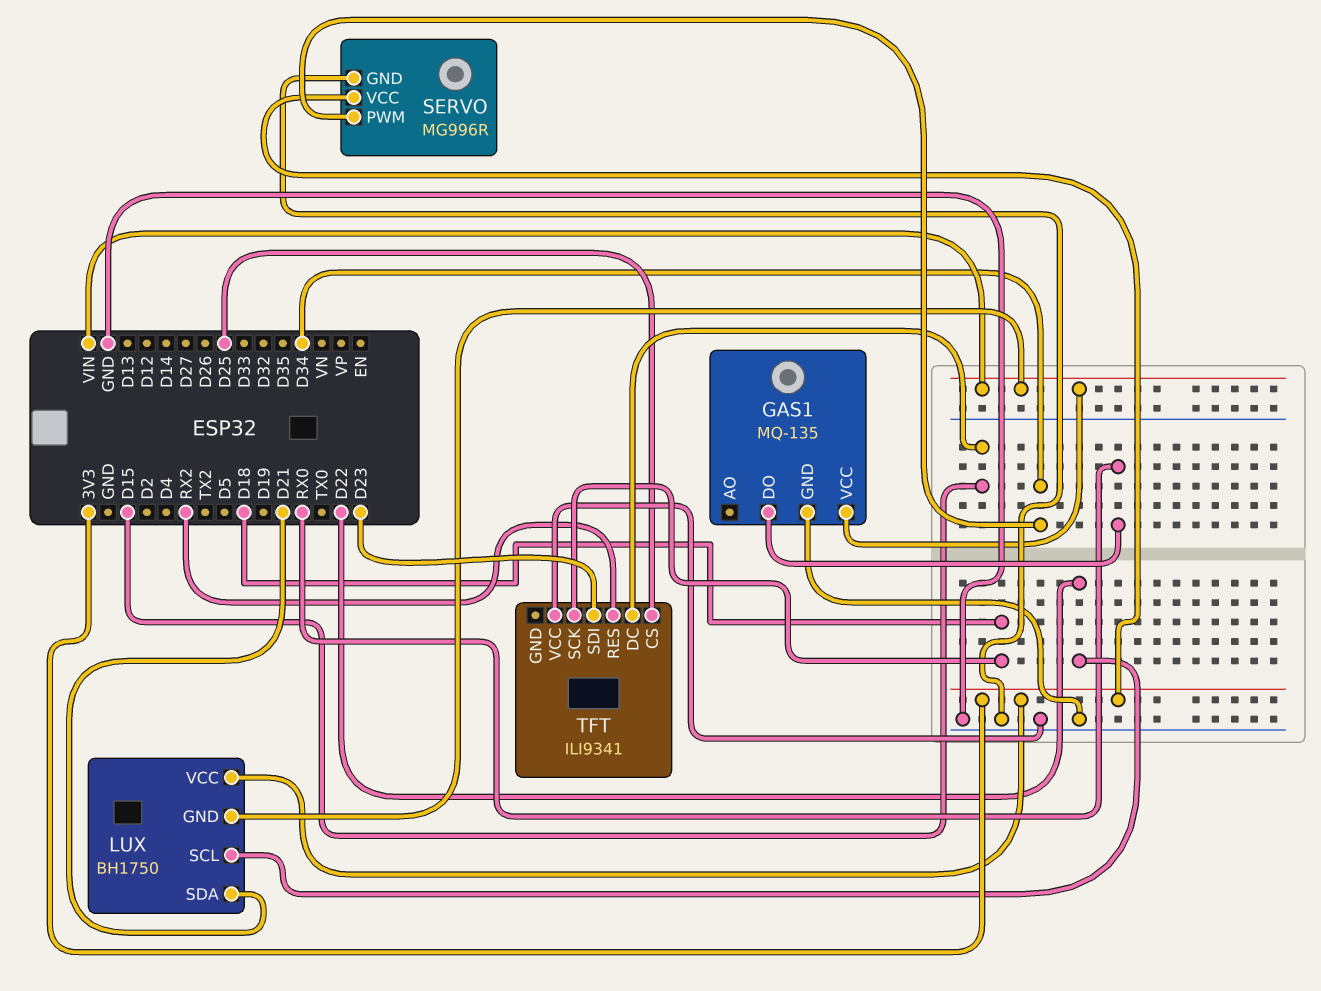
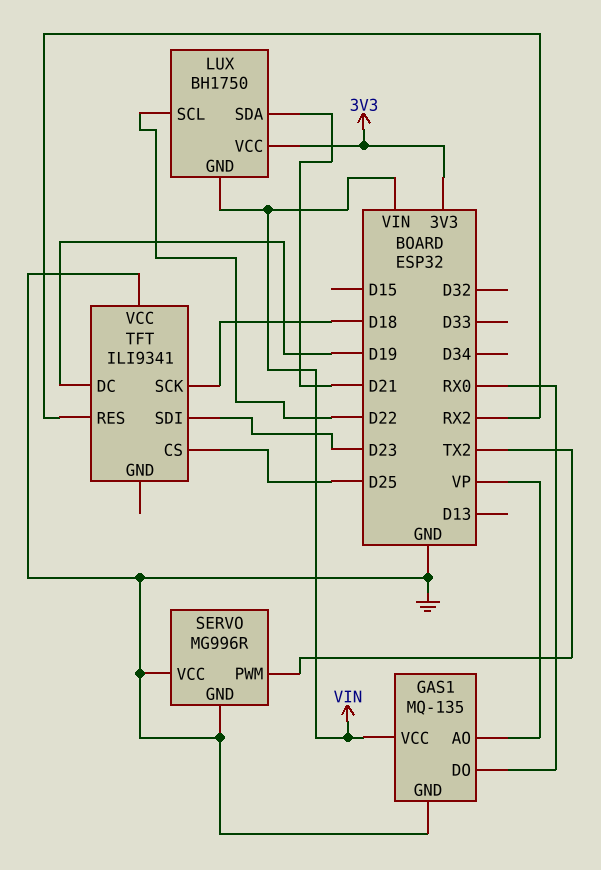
GAS1 pin AO: none -> VP
SERVO pin PWM: D34 -> TX2
SERVO pin VCC: 3V3 -> GND
TFT pin DC: D15 -> D19

